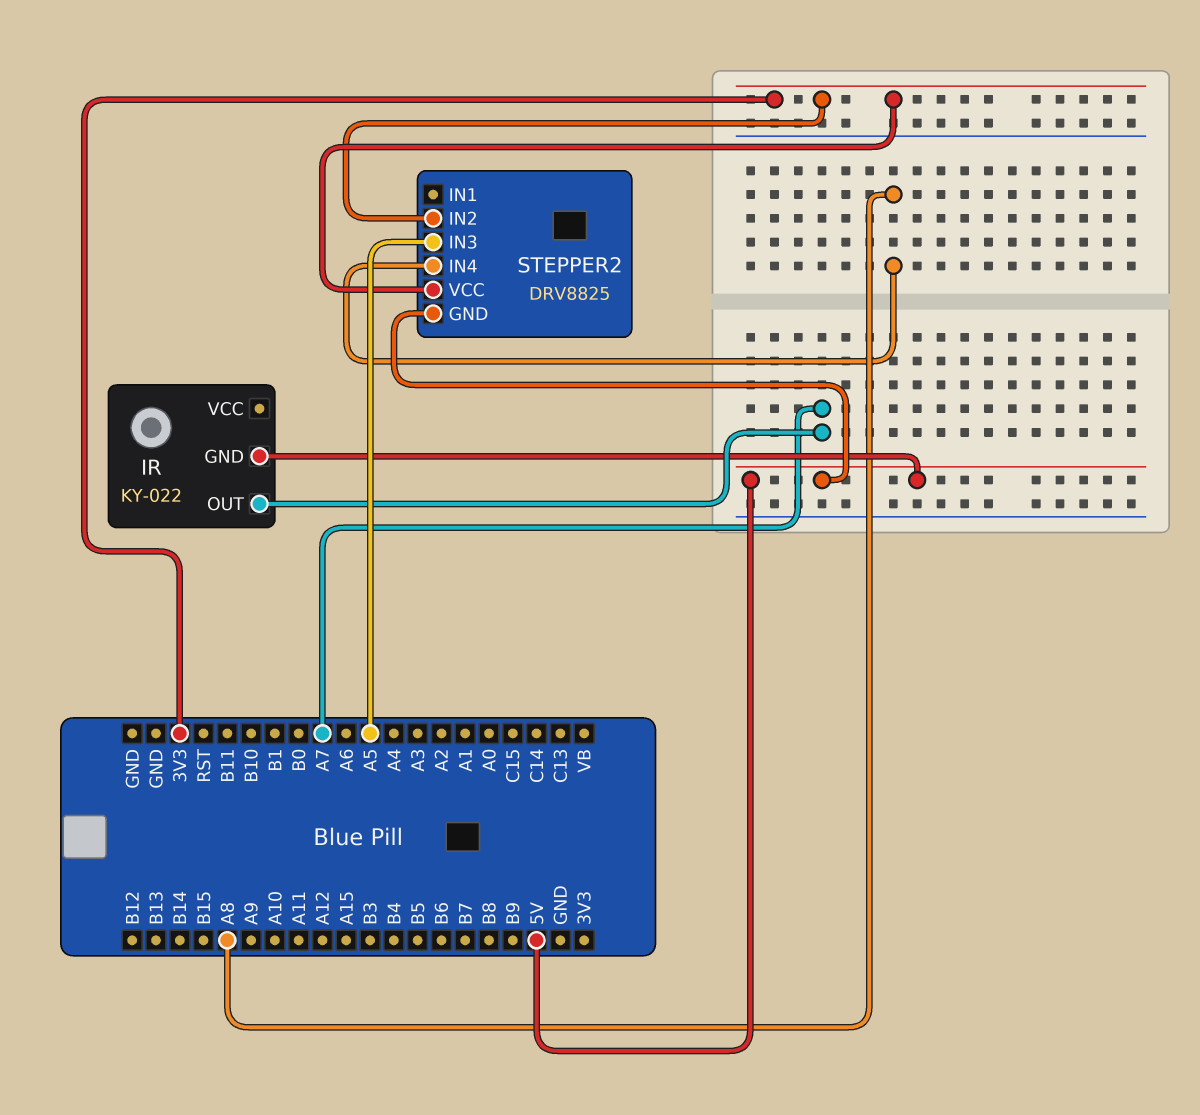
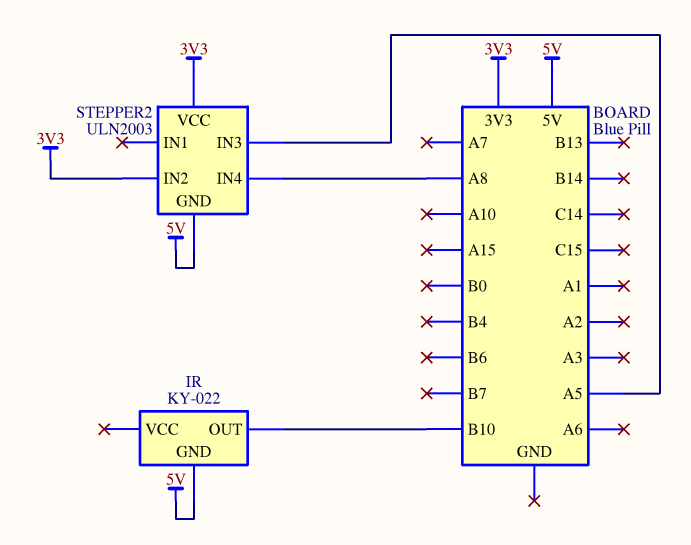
IR pin OUT: A7 -> B10
STEPPER2: DRV8825 -> ULN2003

